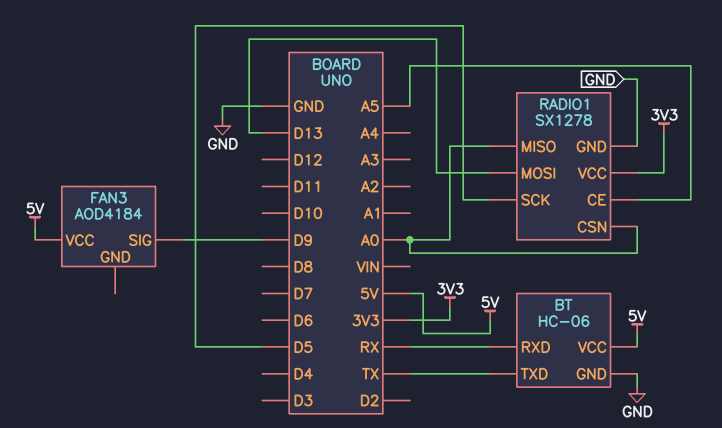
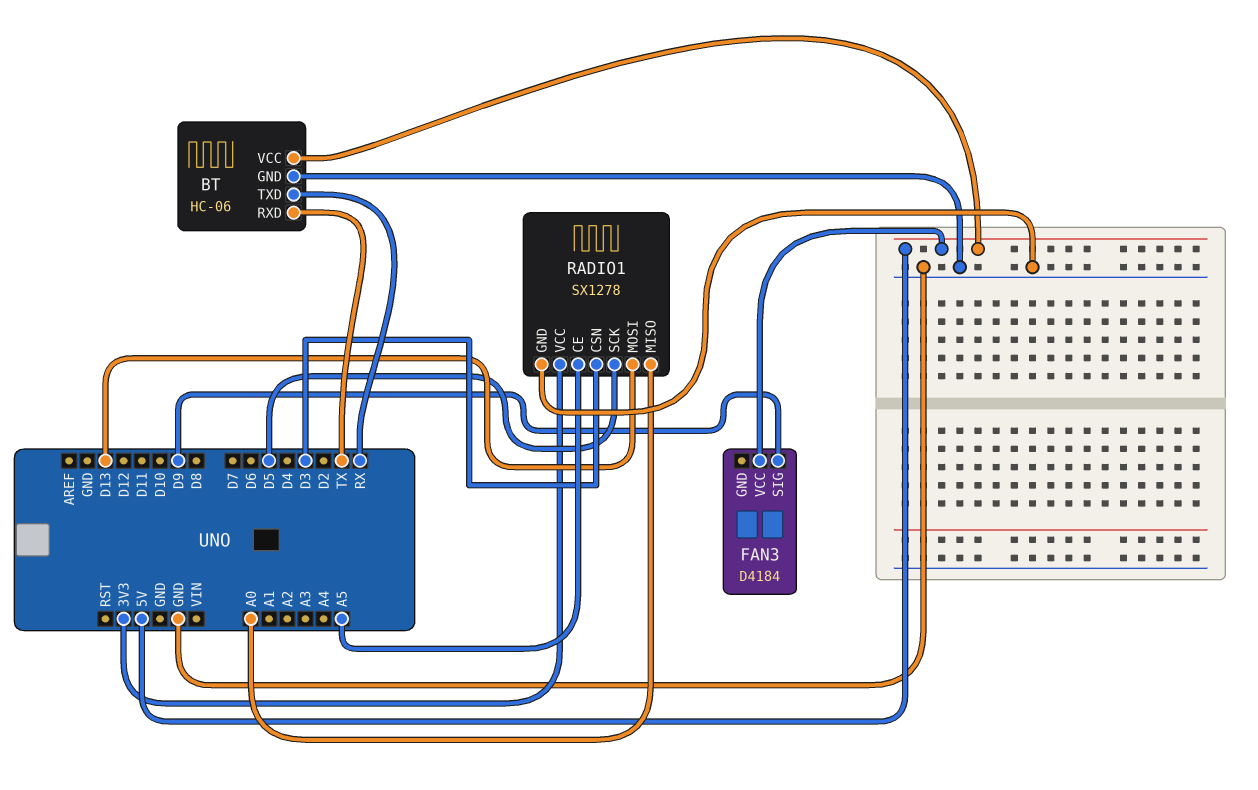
BT pin RXD: RX -> TX
BT pin TXD: TX -> RX
FAN3: AOD4184 -> D4184
RADIO1 pin CSN: A0 -> D3

